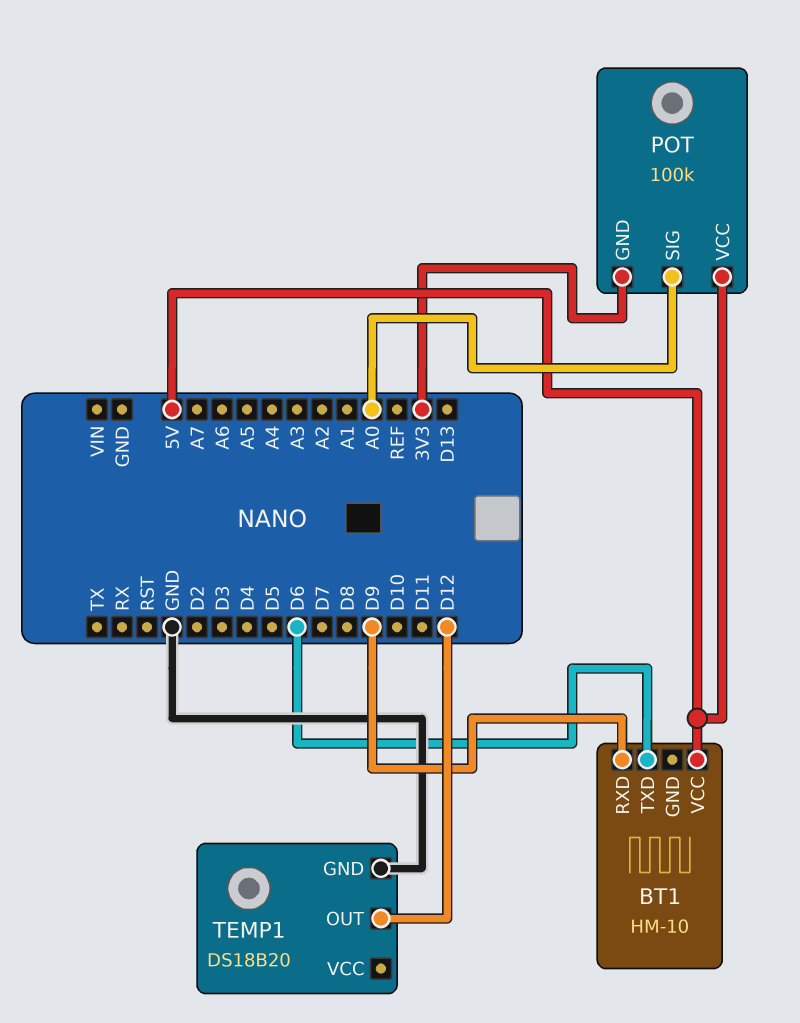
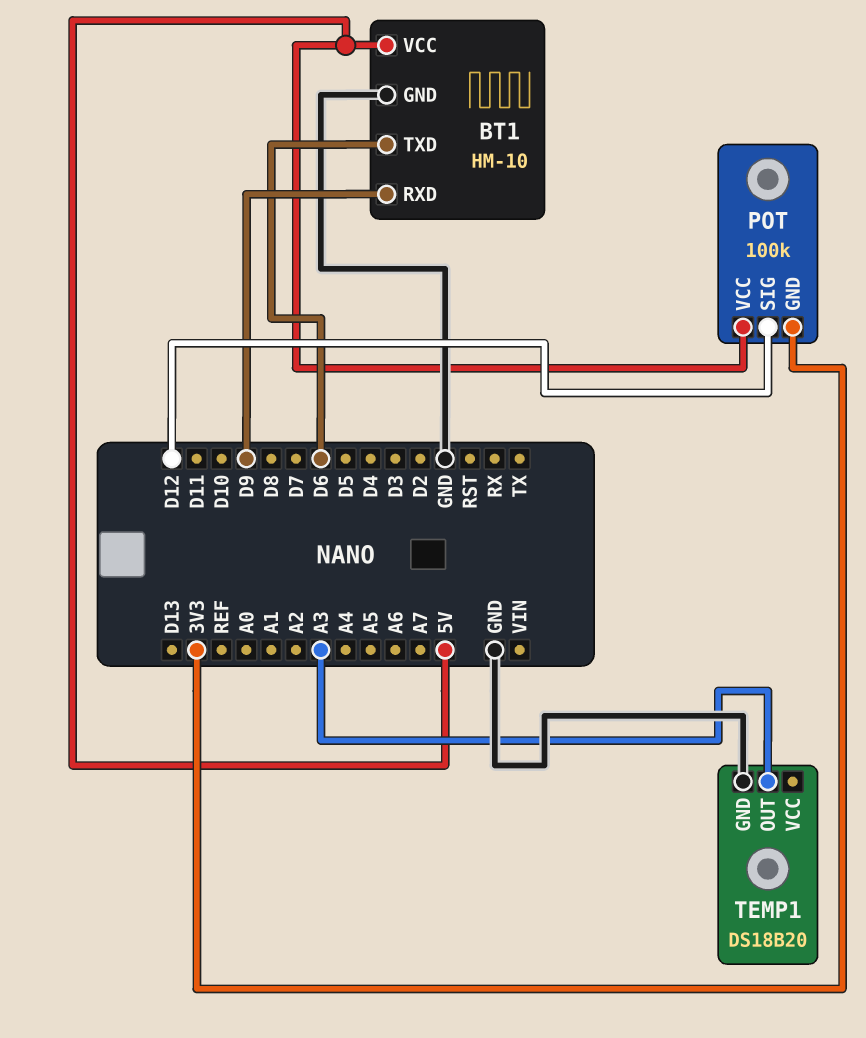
BT1 pin GND: none -> GND
POT pin SIG: A0 -> D12
TEMP1 pin OUT: D12 -> A3

